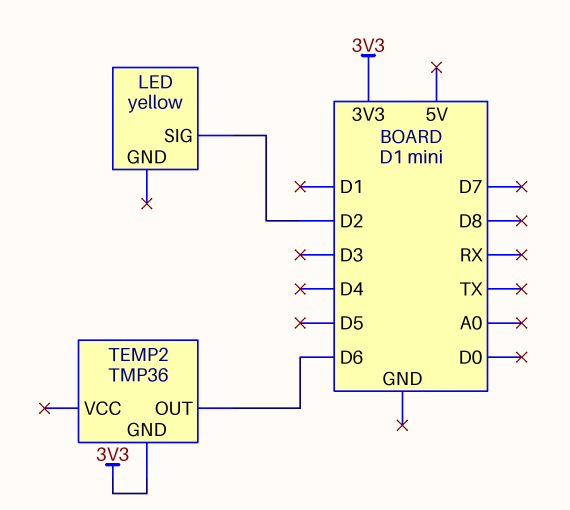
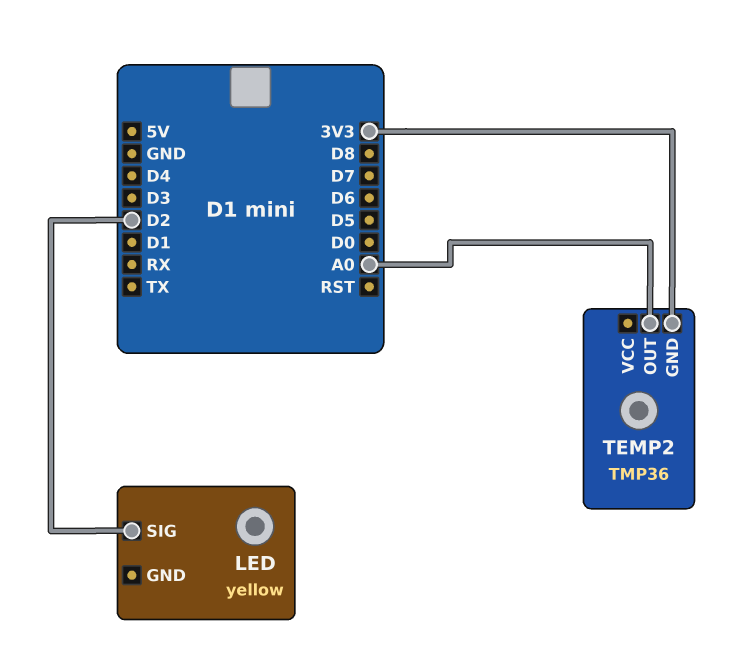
TEMP2 pin OUT: D6 -> A0

